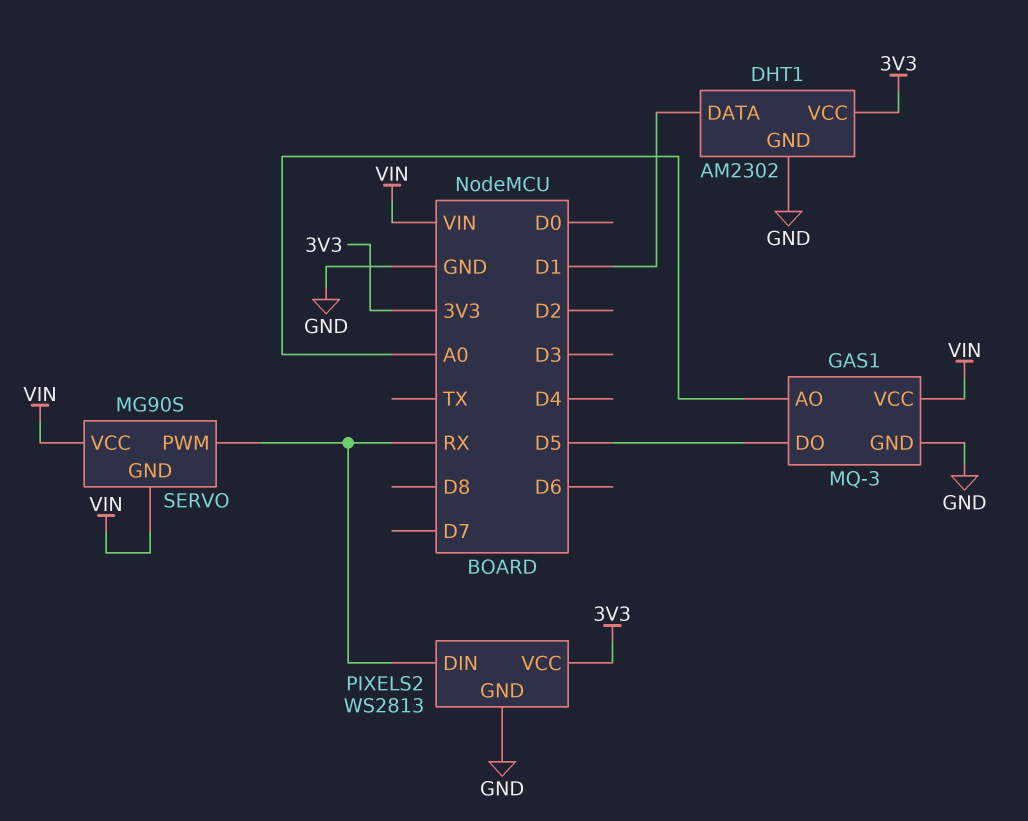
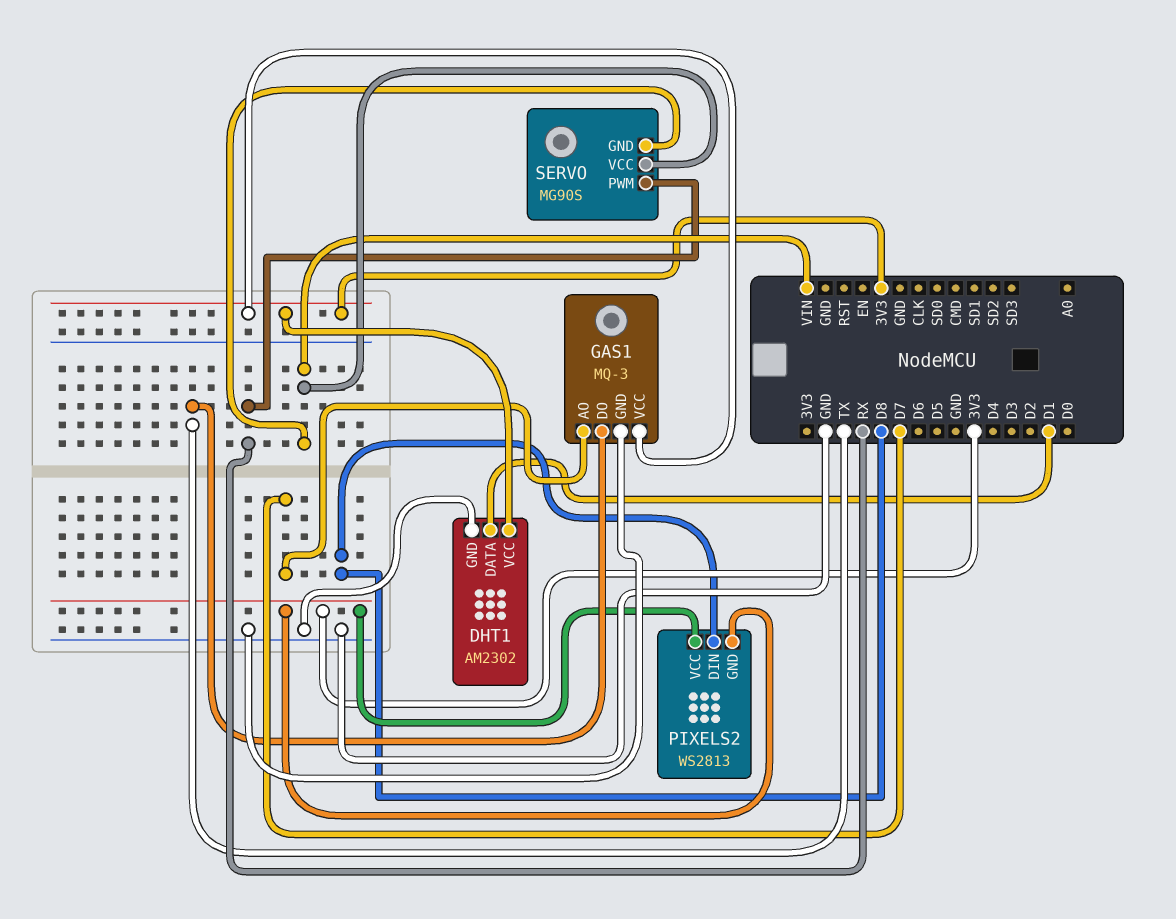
GAS1 pin AO: A0 -> D7
GAS1 pin DO: D5 -> TX
GAS1 pin VCC: VIN -> 3V3
PIXELS2 pin DIN: RX -> D8
PIXELS2 pin GND: GND -> 3V3

